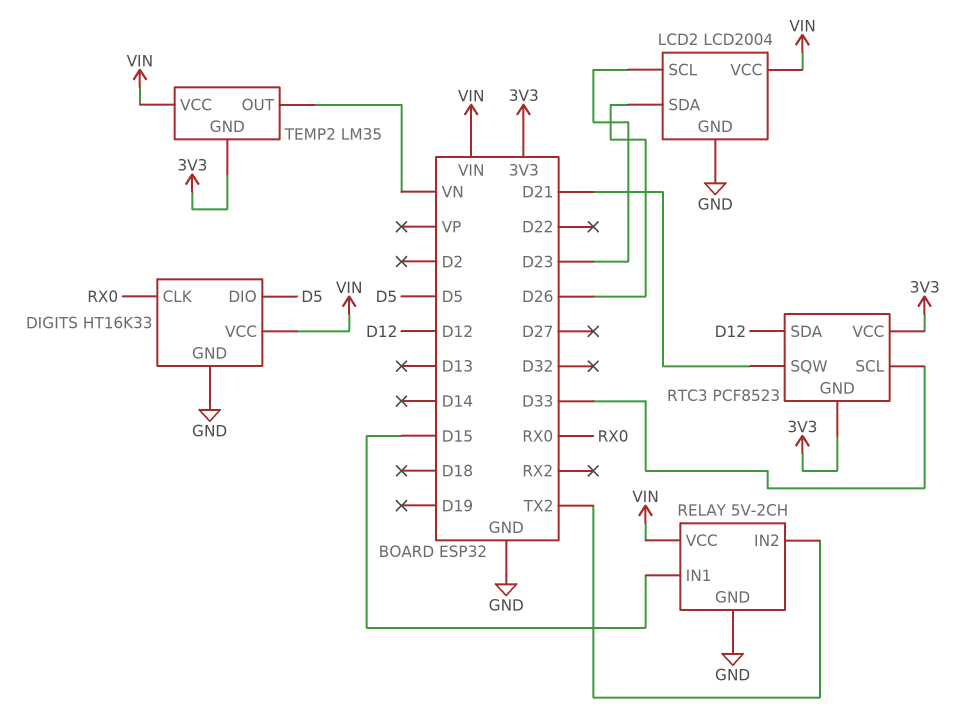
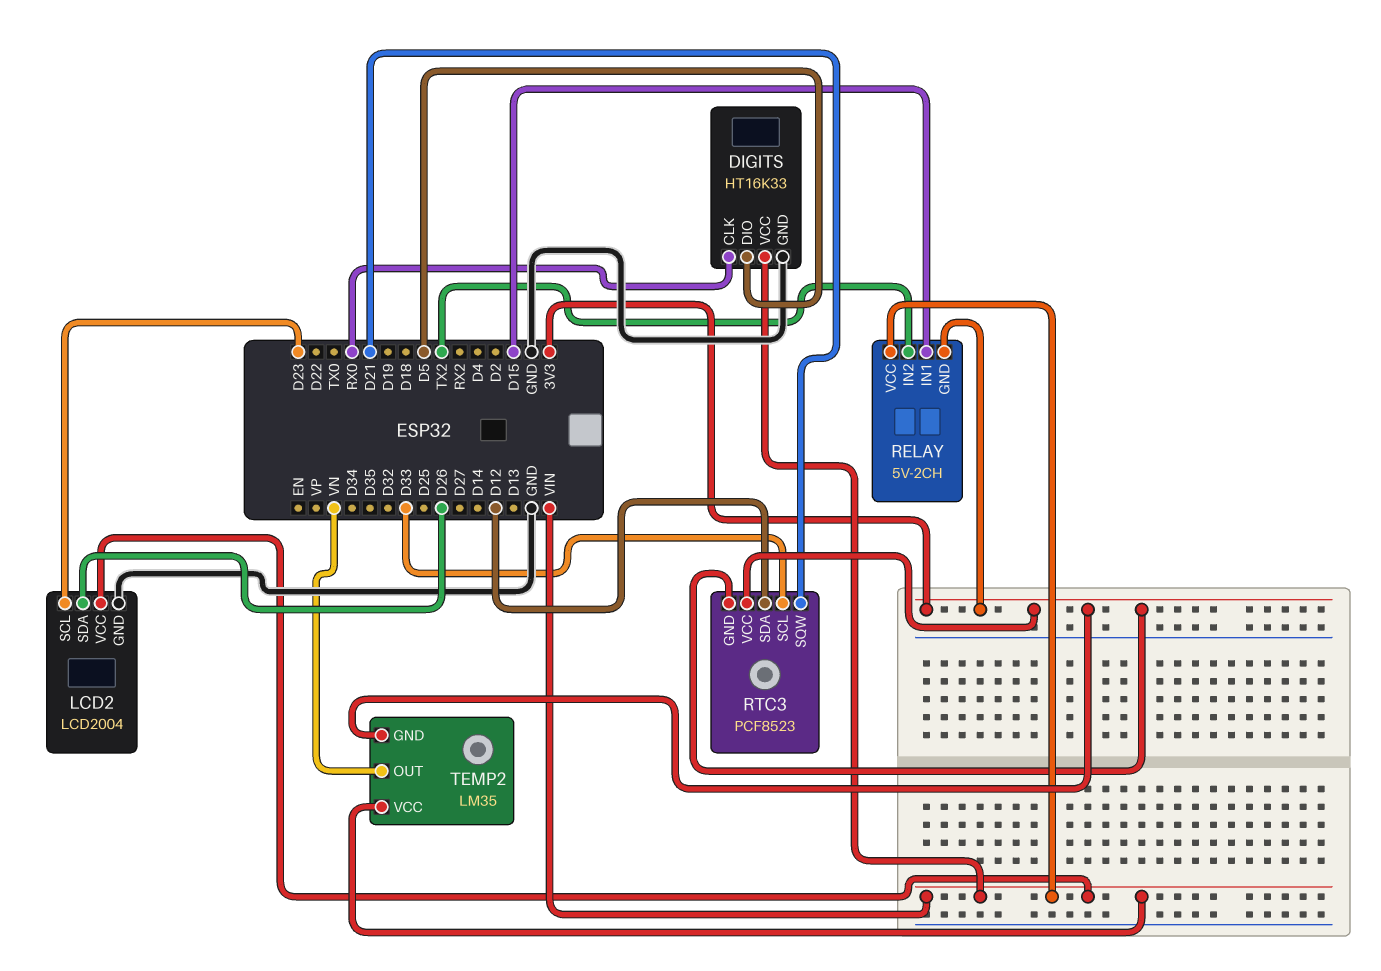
RELAY pin GND: GND -> 3V3

